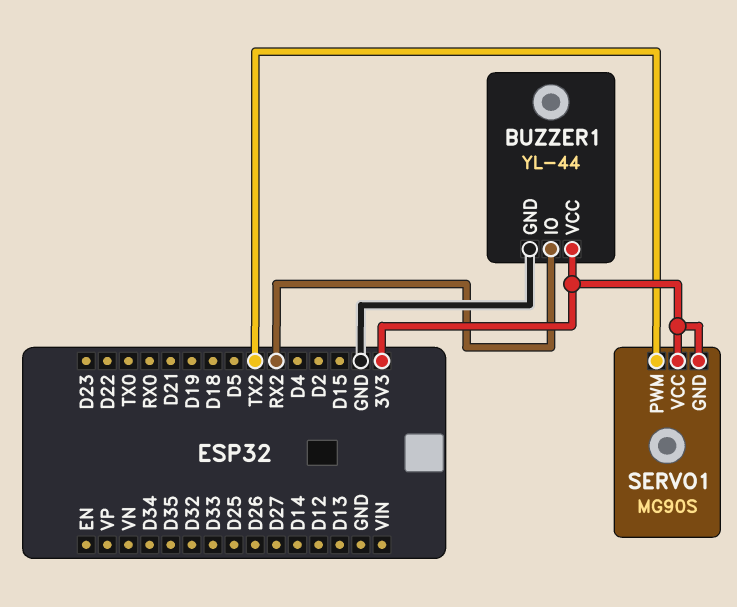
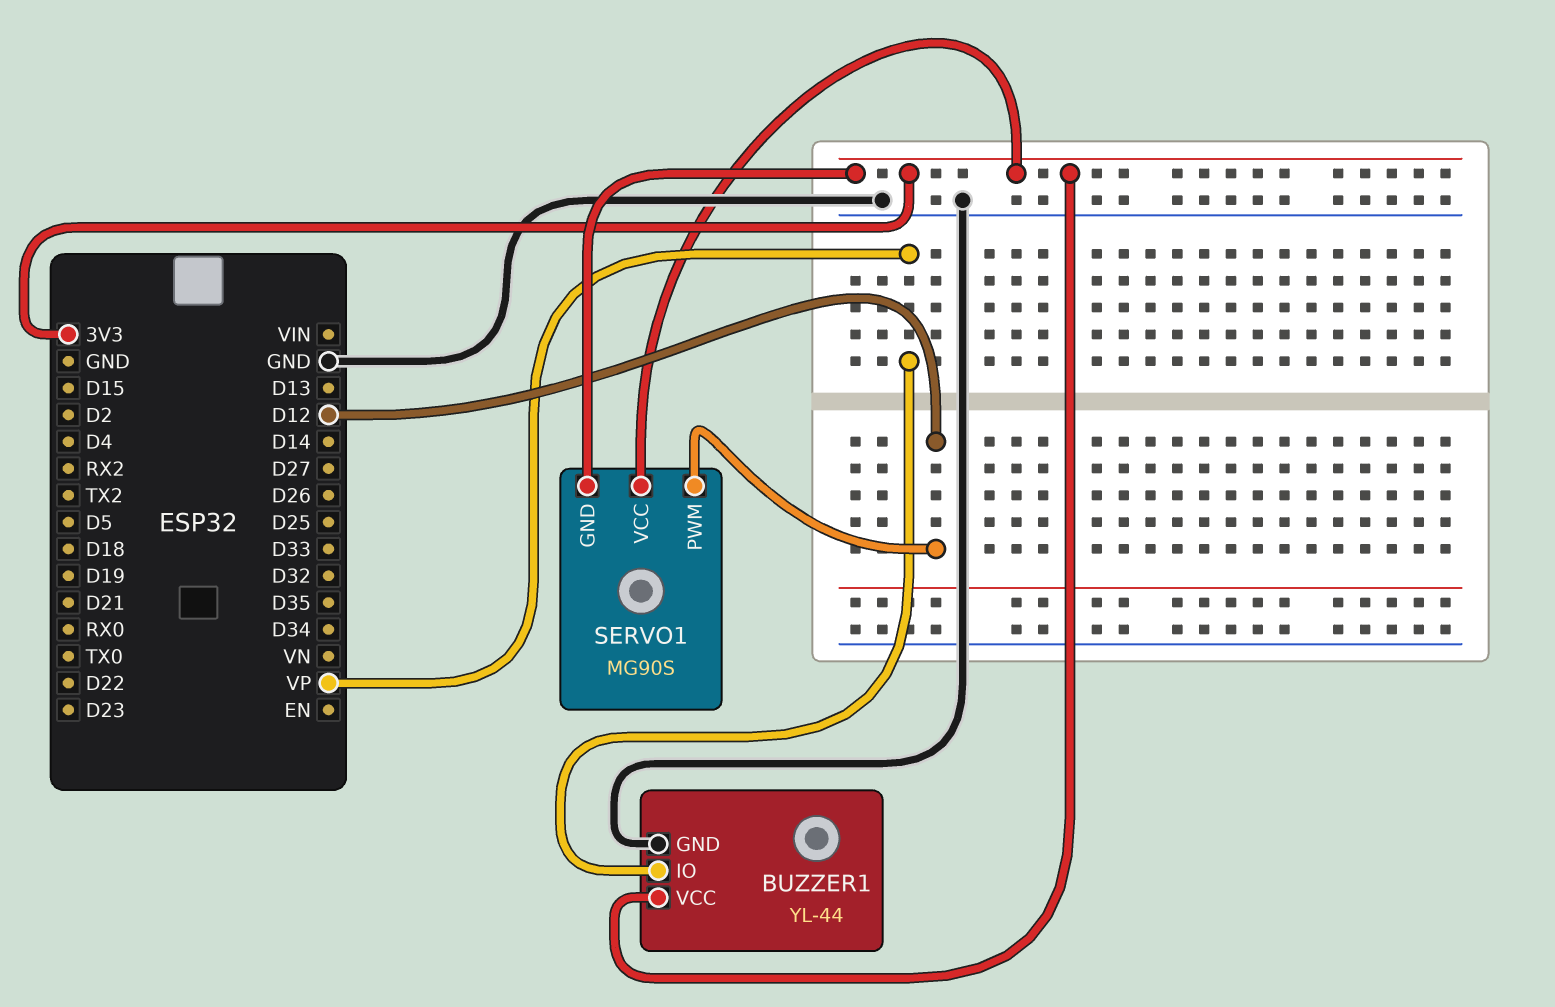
BUZZER1 pin IO: RX2 -> VP
SERVO1 pin PWM: TX2 -> D12

